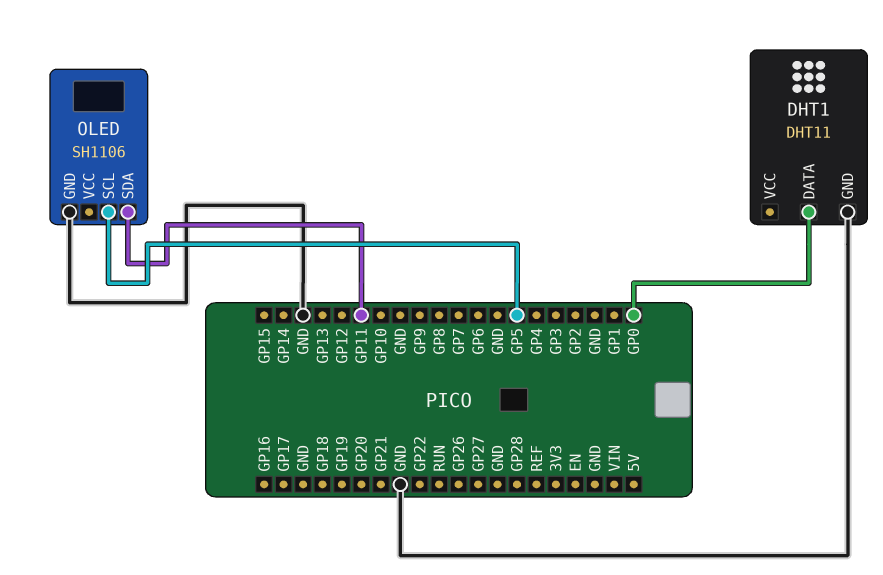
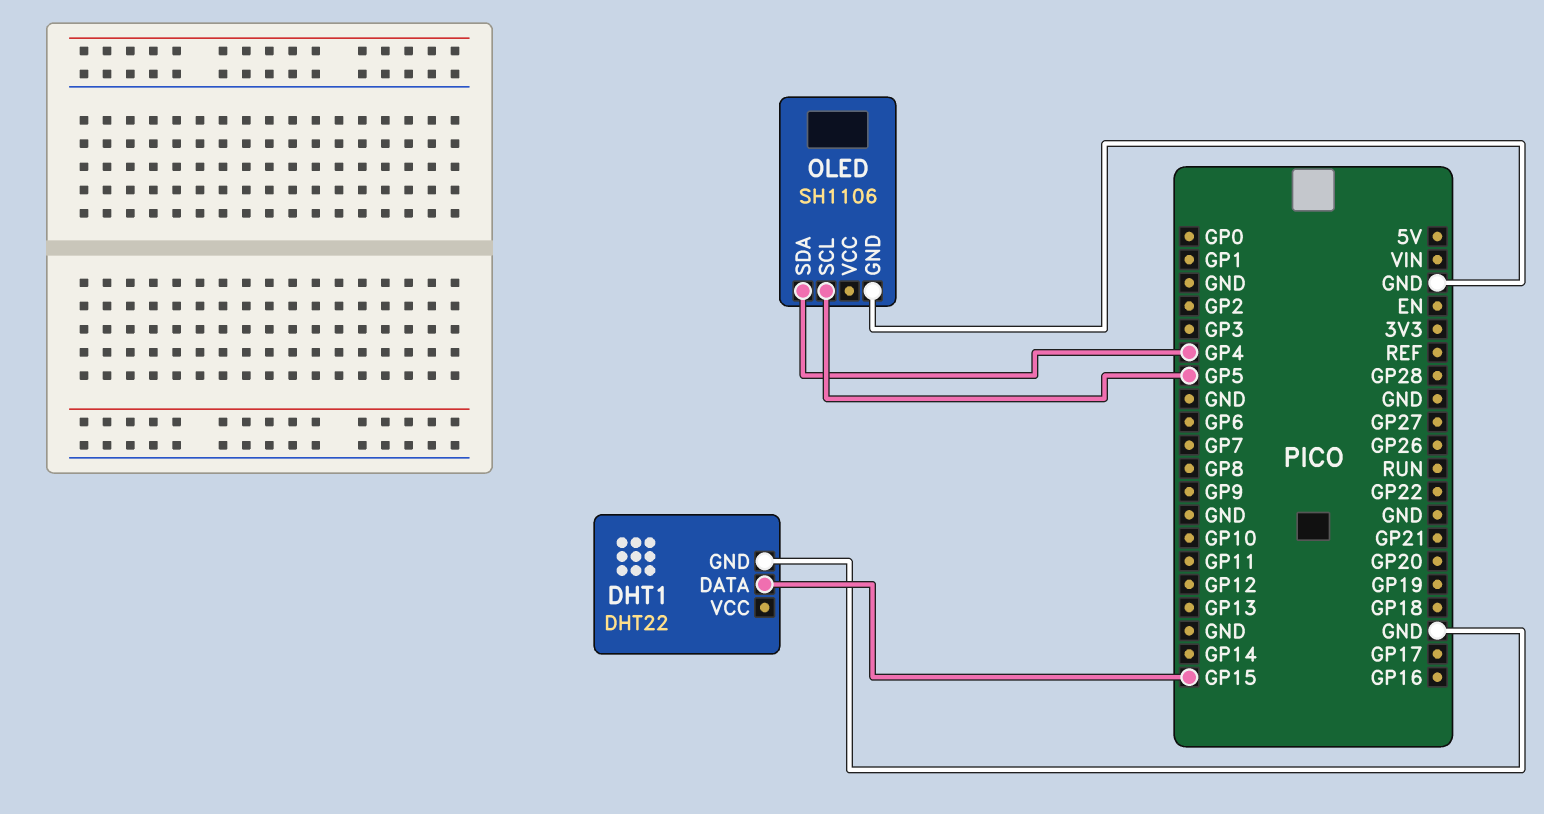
DHT1: DHT11 -> DHT22
DHT1 pin DATA: GP0 -> GP15
OLED pin SDA: GP11 -> GP4

